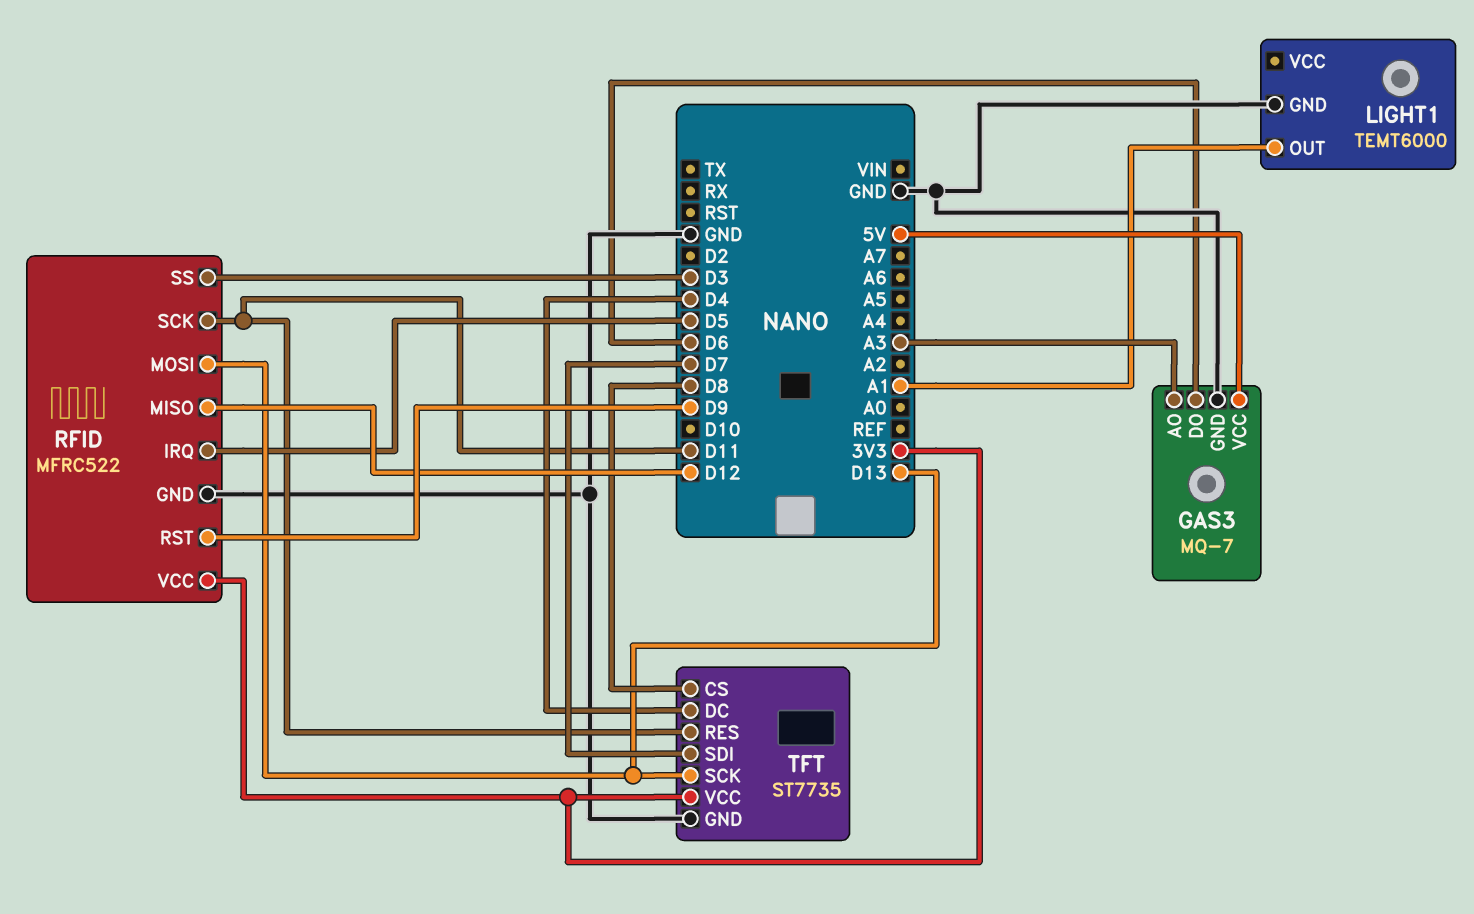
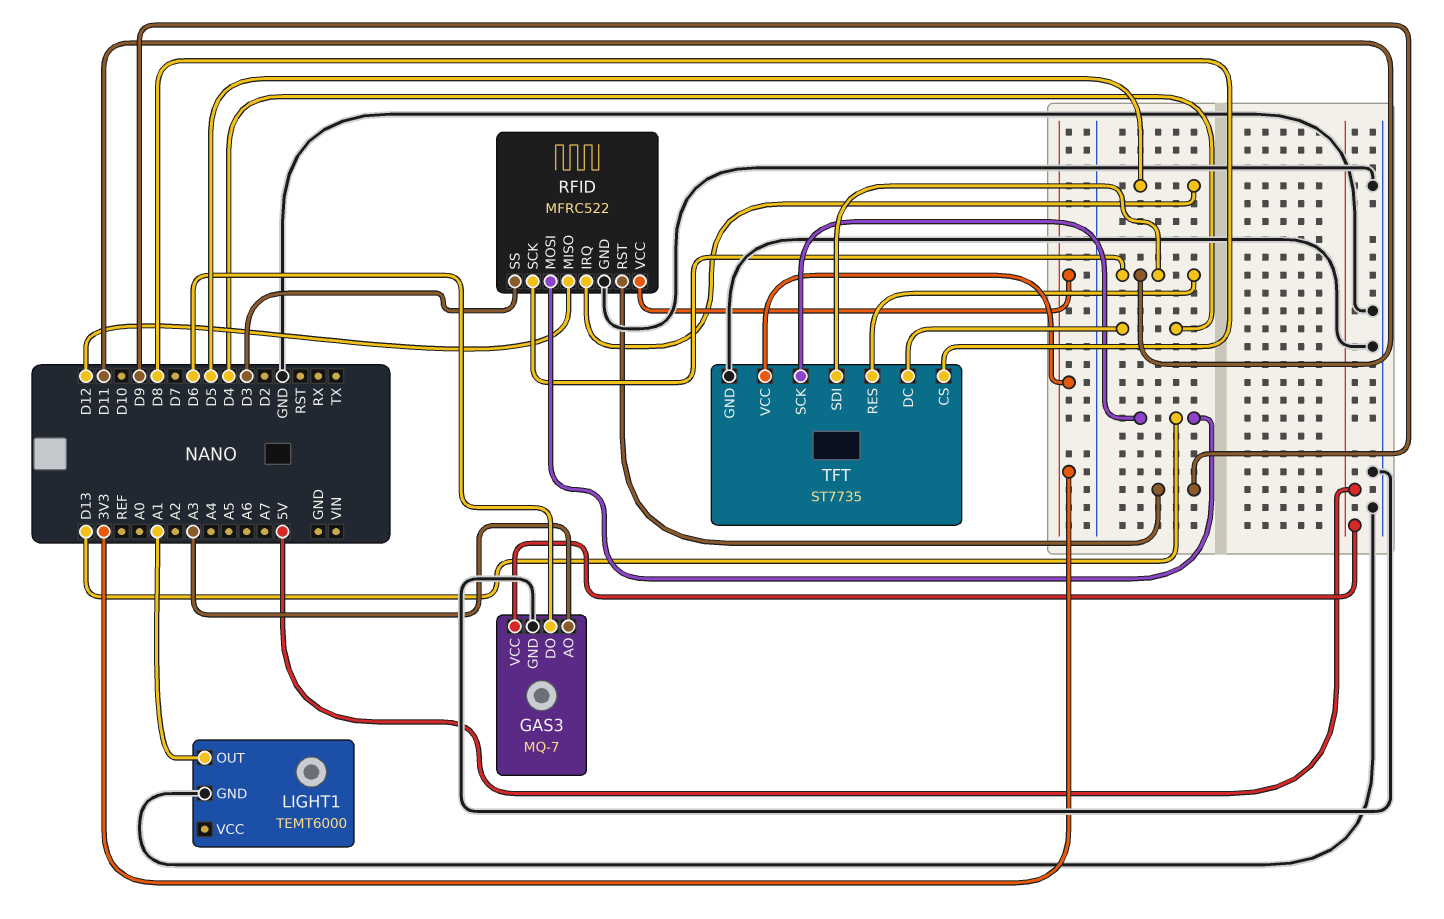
TFT pin SDI: D7 -> D11

